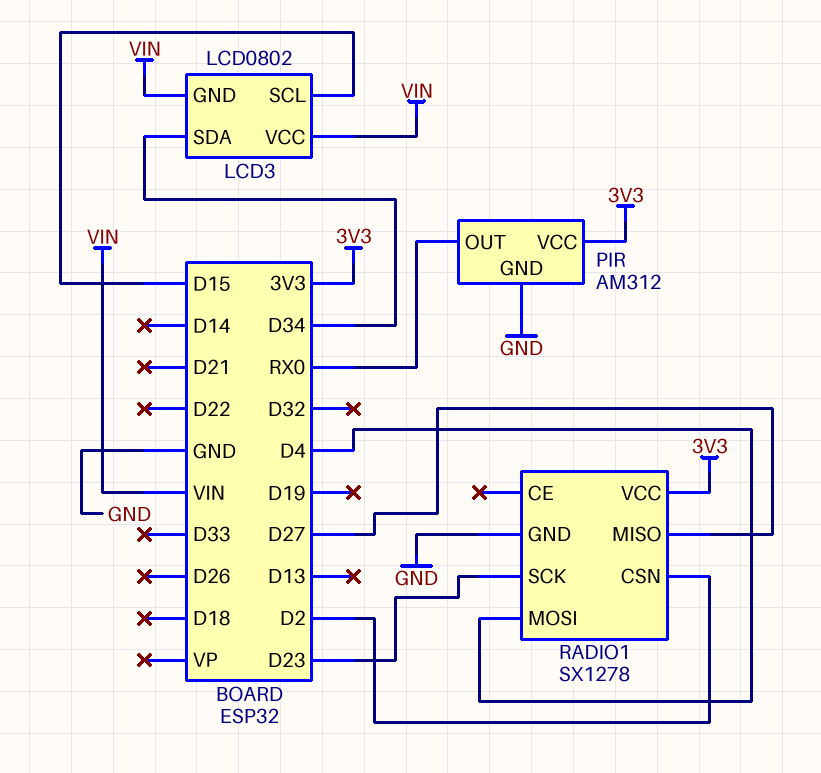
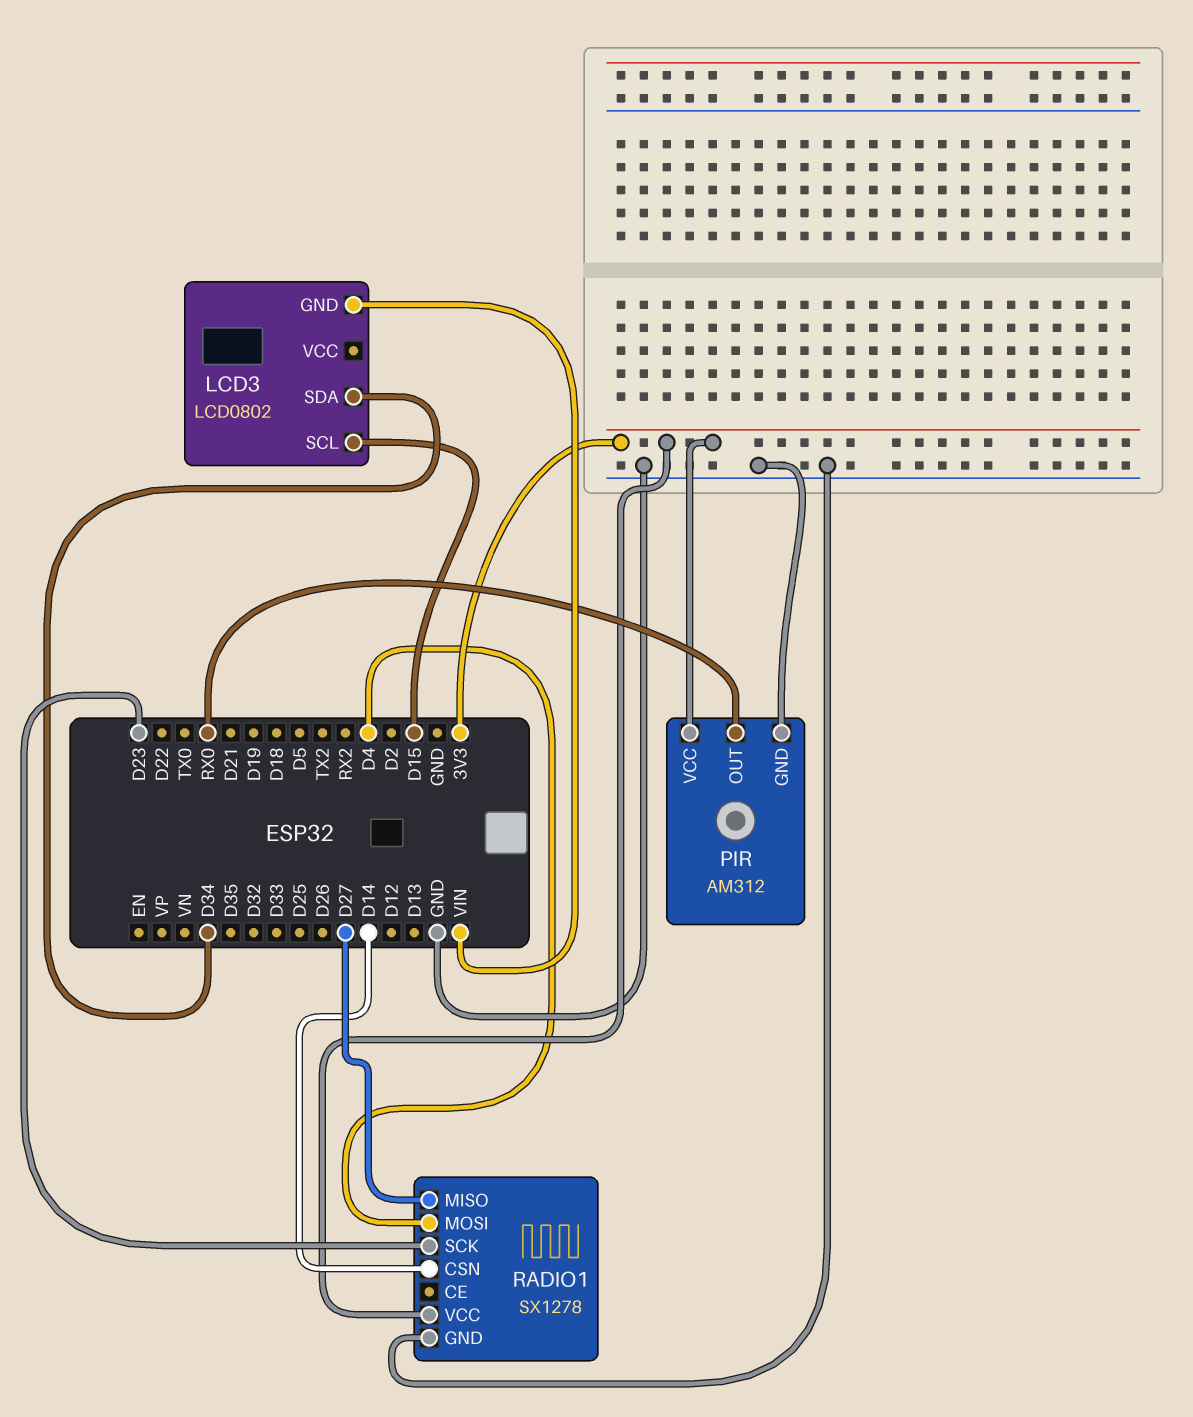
LCD3 pin VCC: VIN -> none
RADIO1 pin CSN: D2 -> D14

